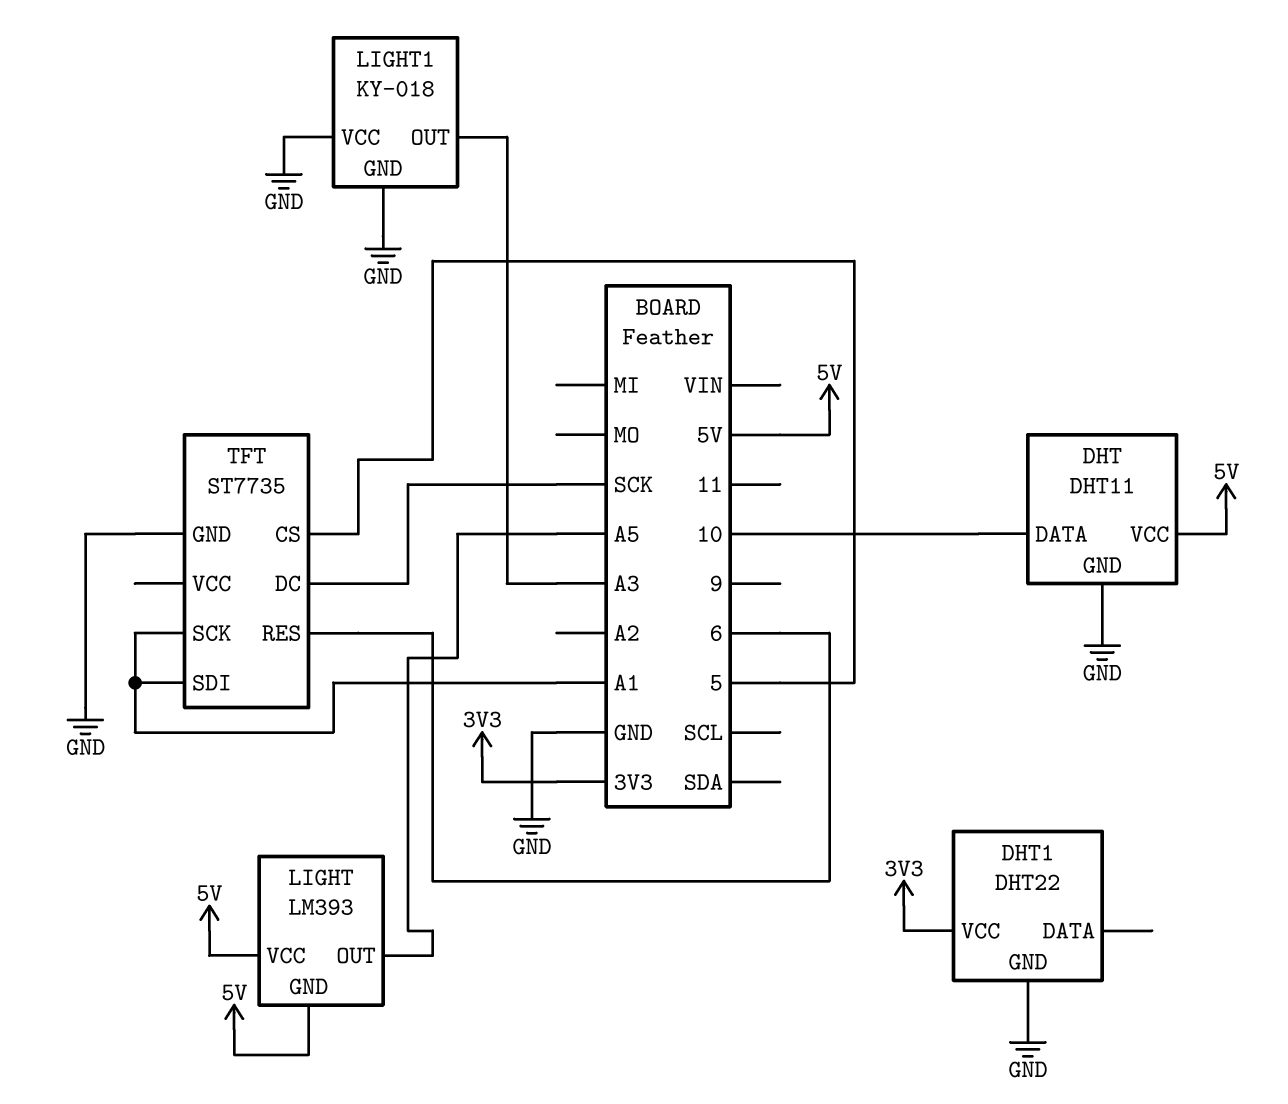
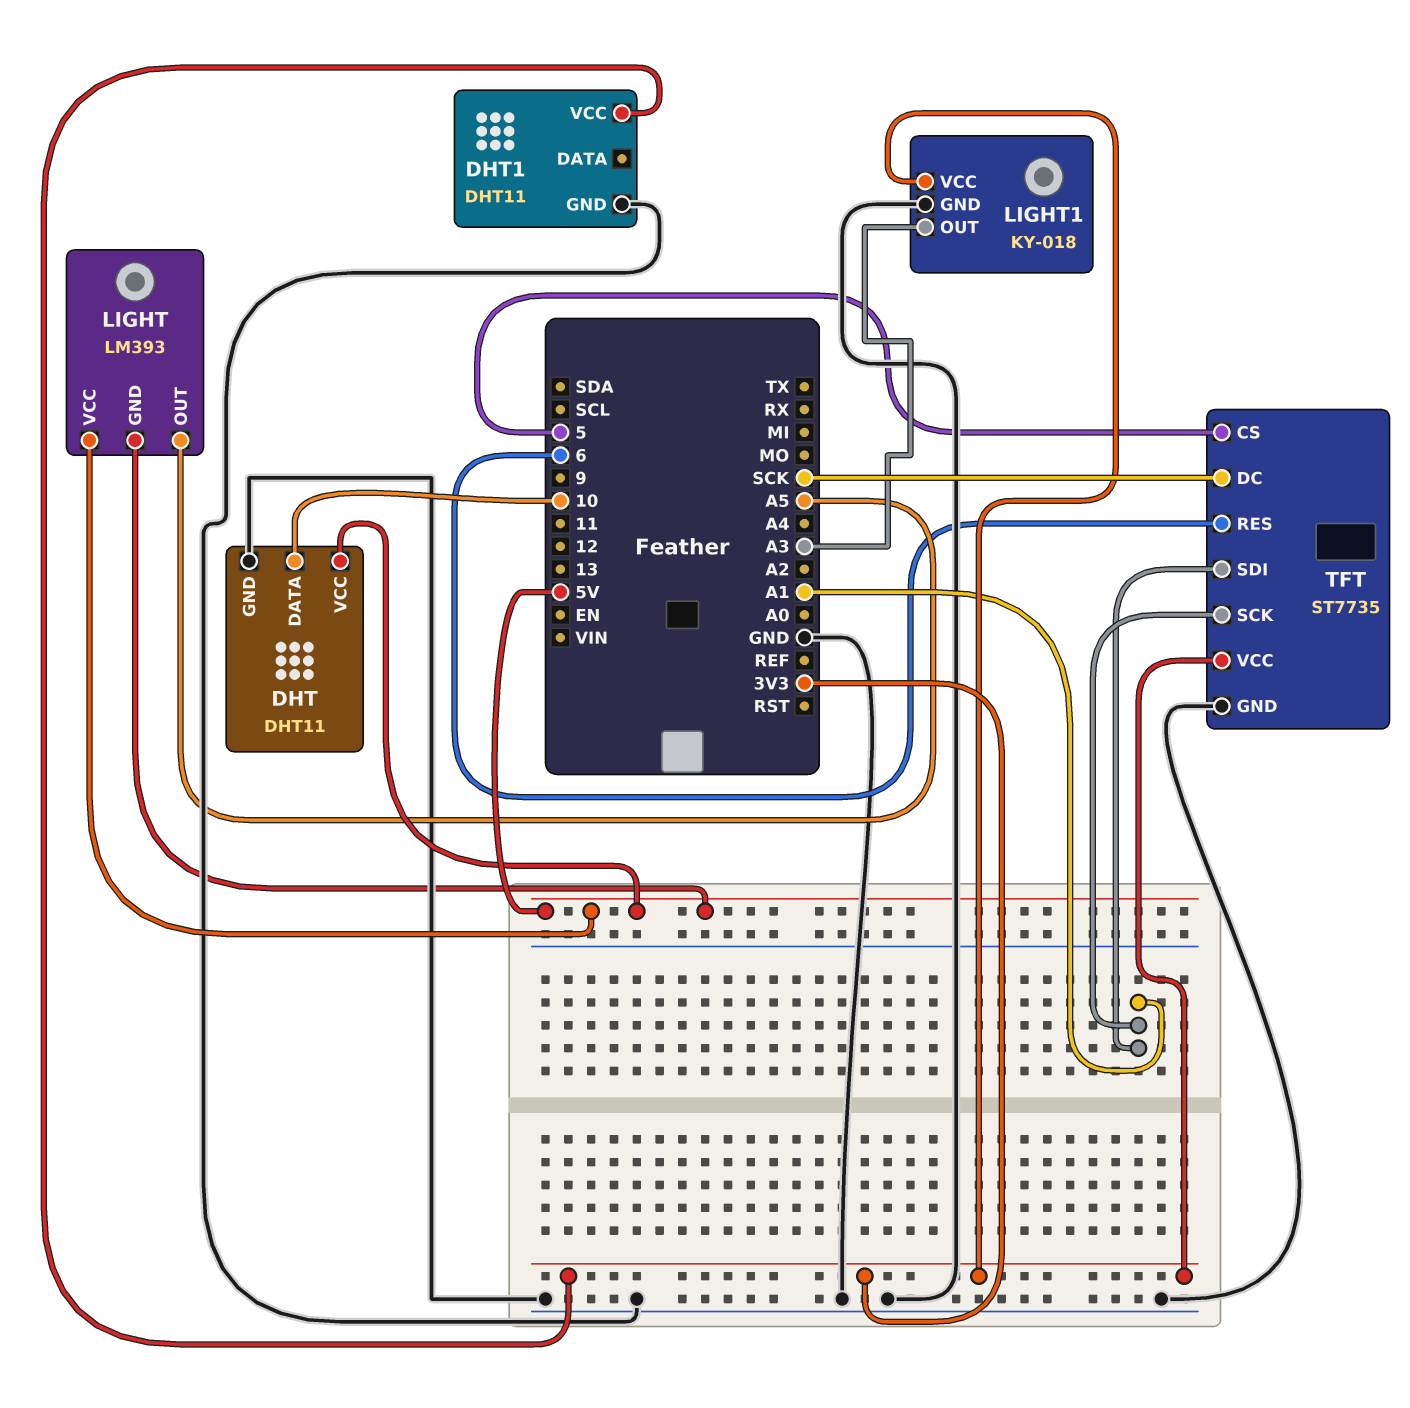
DHT1: DHT22 -> DHT11
LIGHT1 pin VCC: GND -> 3V3
TFT pin VCC: none -> 3V3

